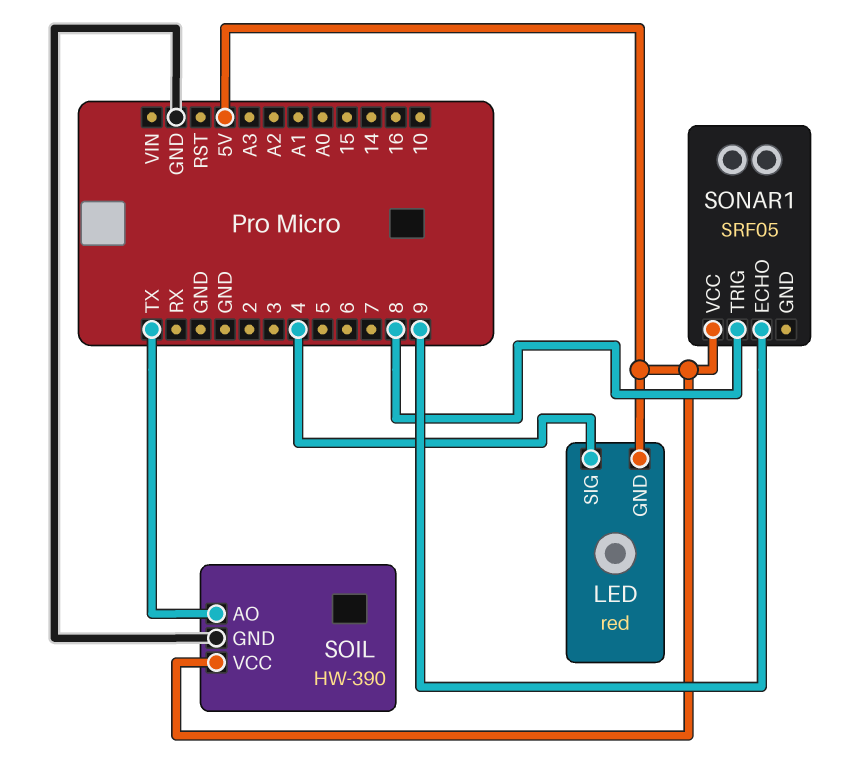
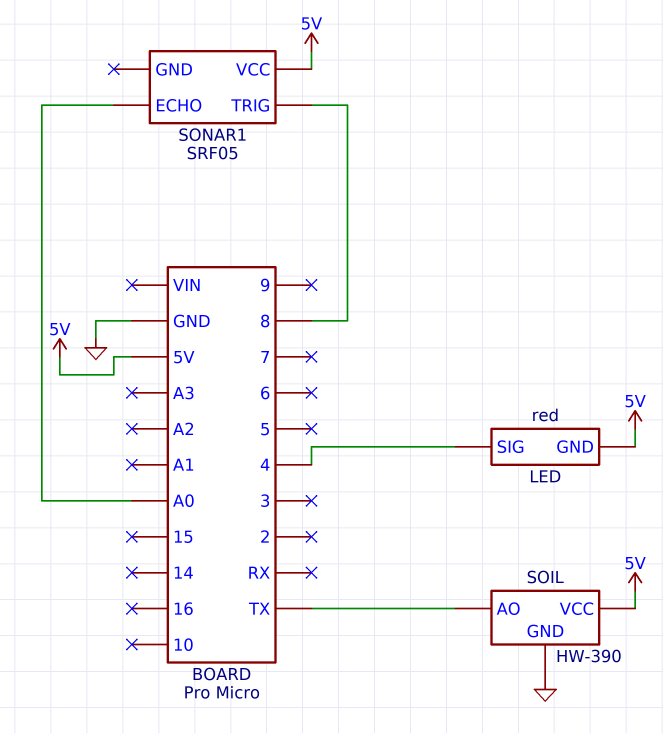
SONAR1 pin ECHO: 9 -> A0

